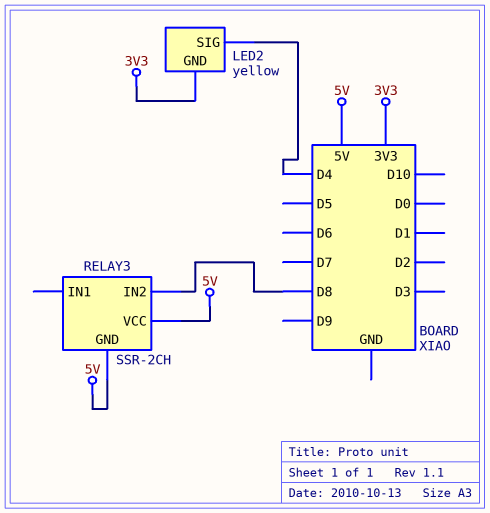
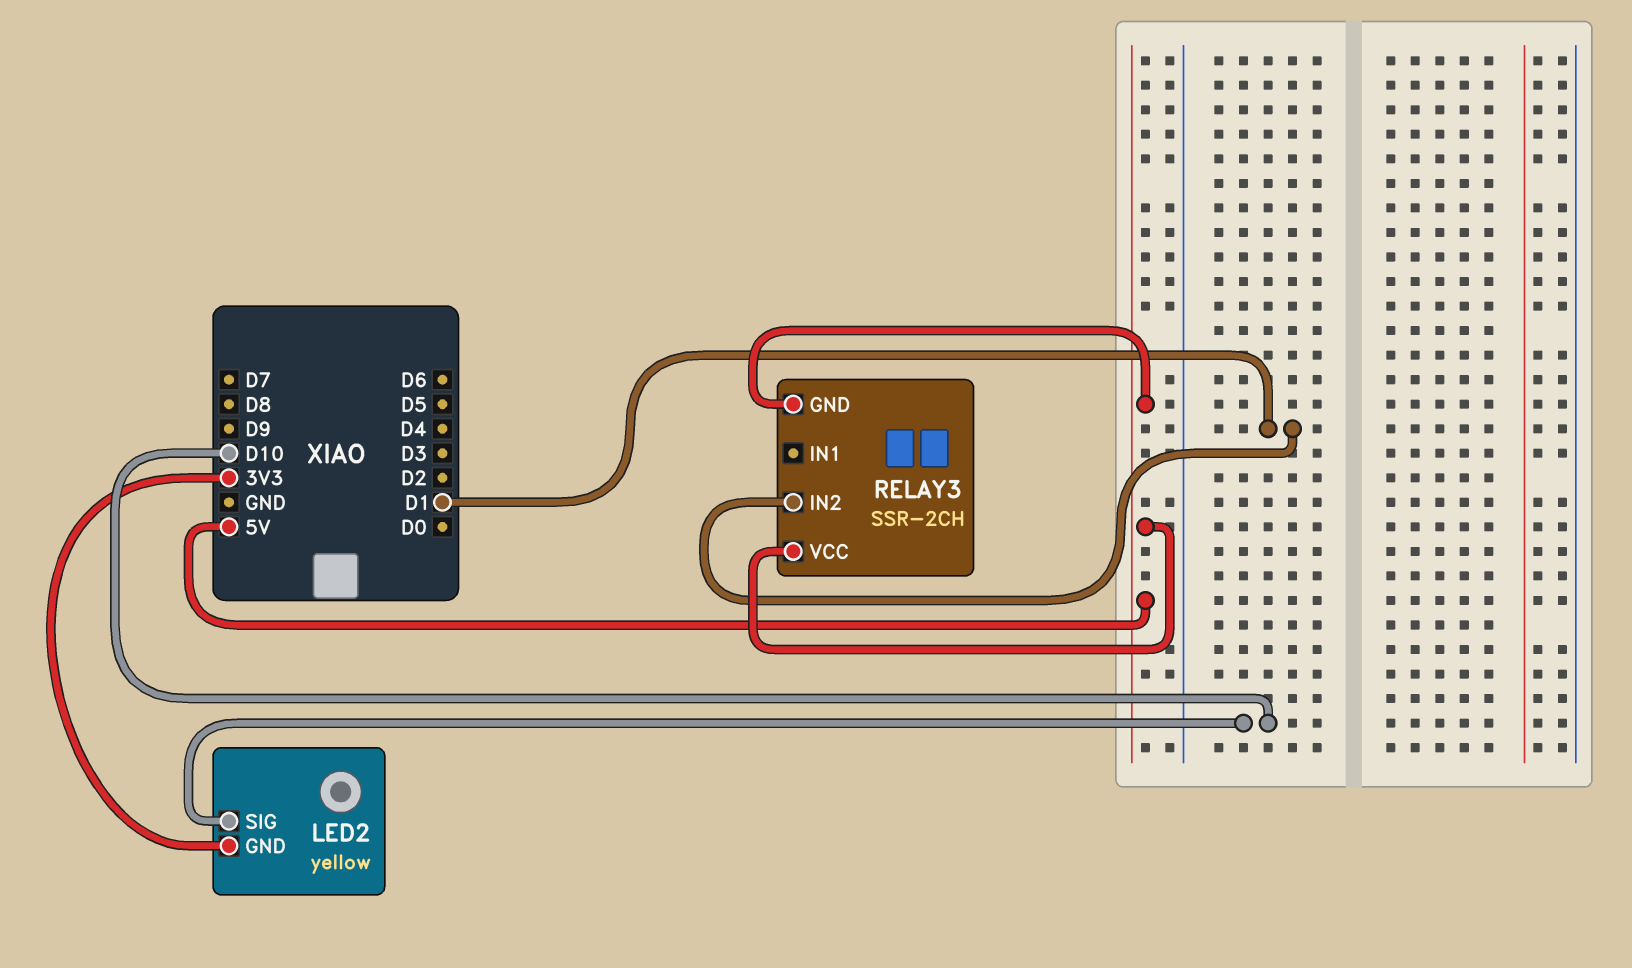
LED2 pin SIG: D4 -> D10
RELAY3 pin IN2: D8 -> D1

